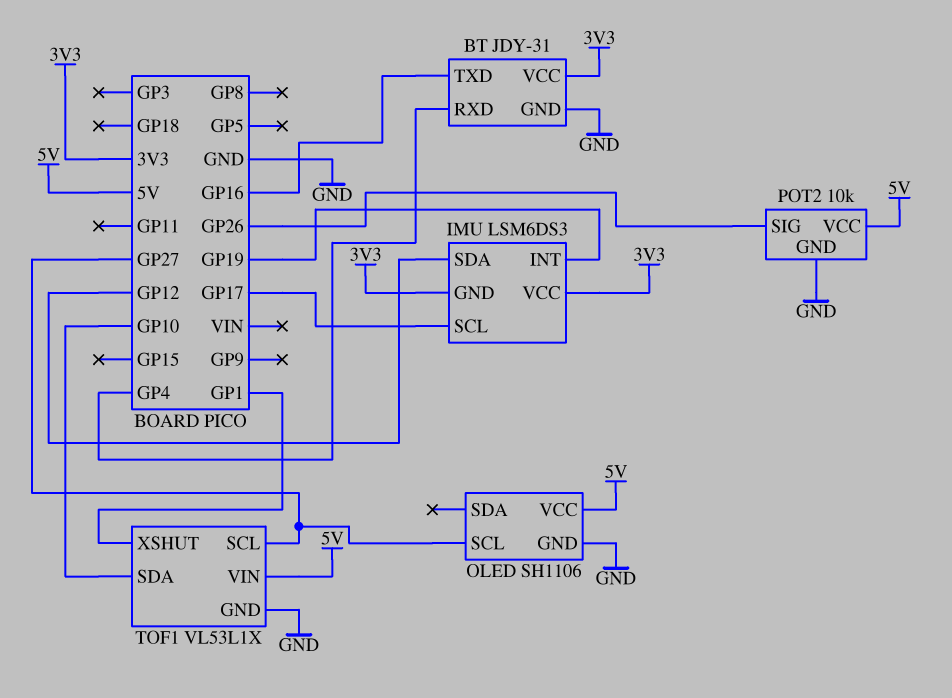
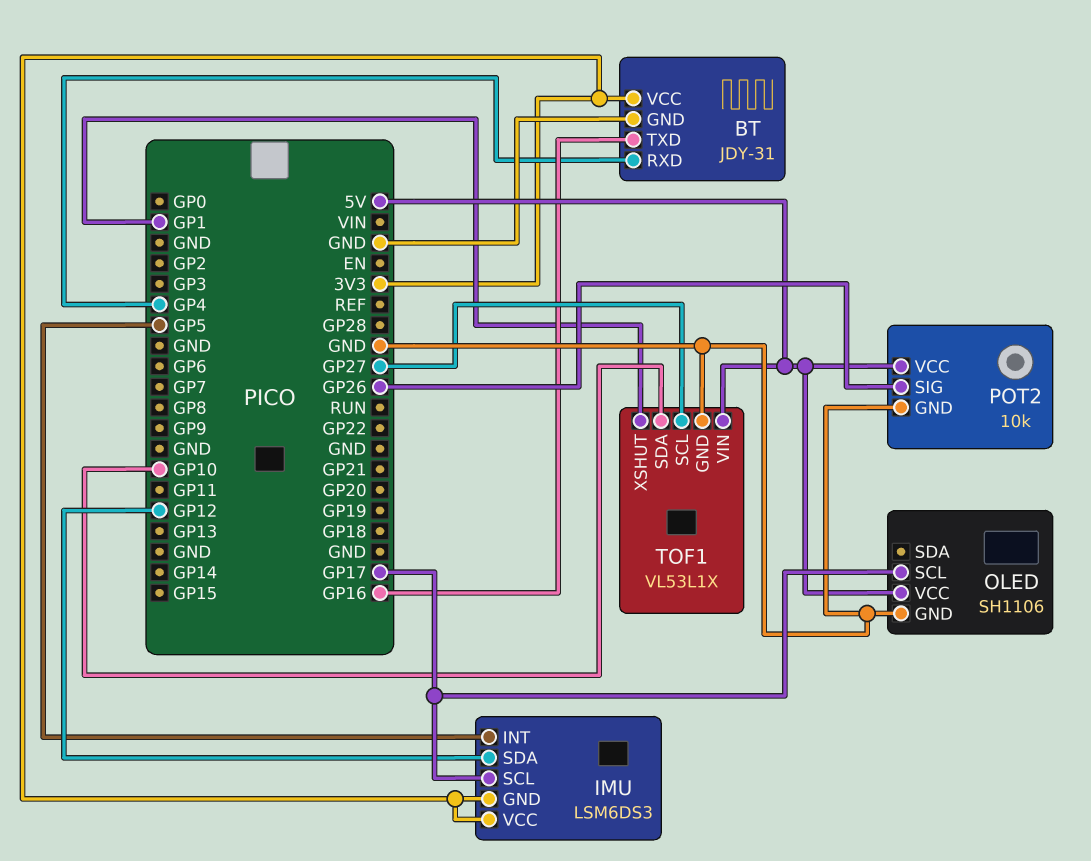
IMU pin INT: GP19 -> GP5
OLED pin SCL: GP27 -> GP17

